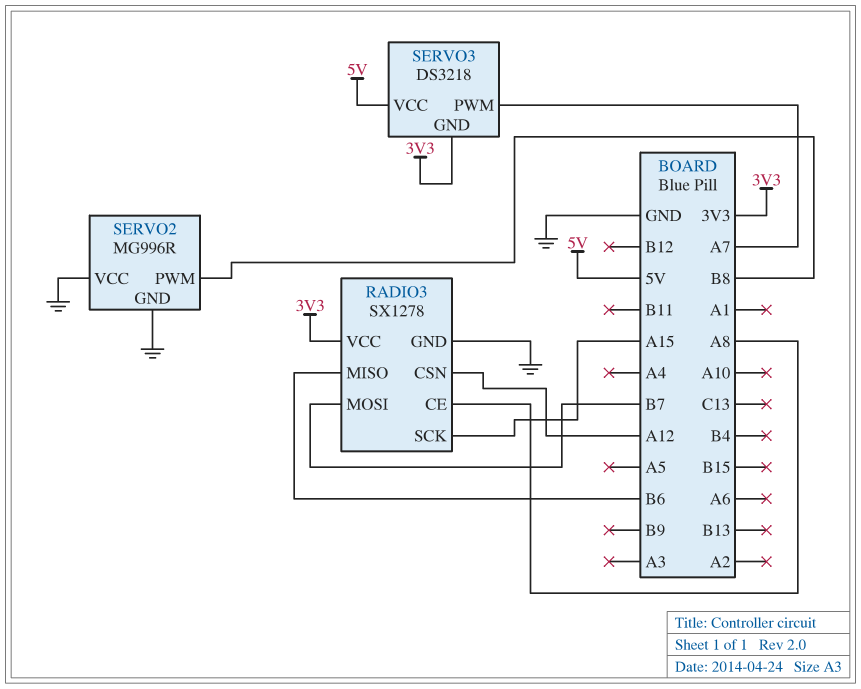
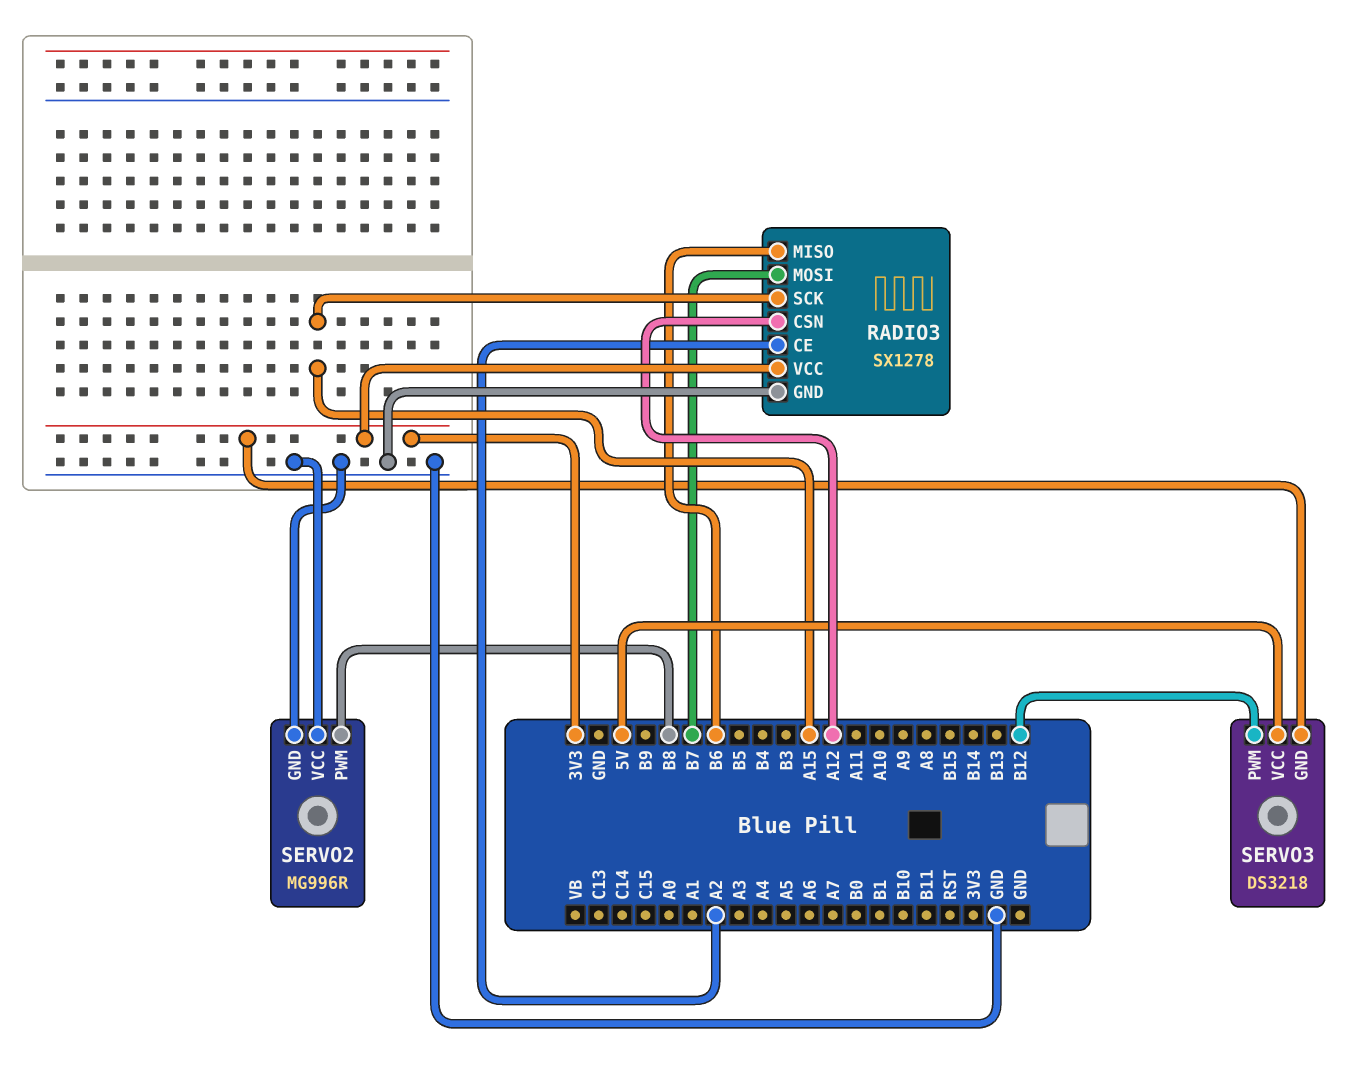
RADIO3 pin CE: A8 -> A2
SERVO3 pin PWM: A7 -> B12

